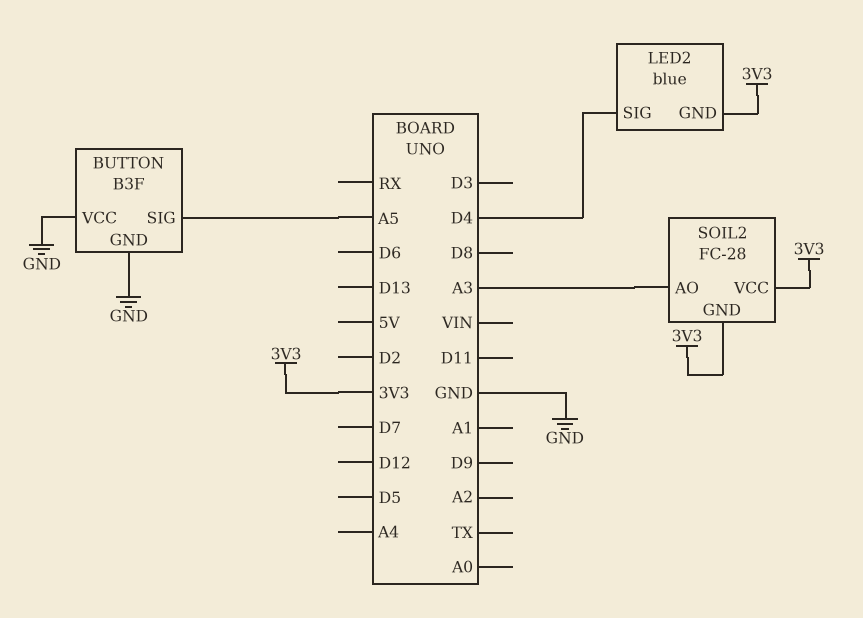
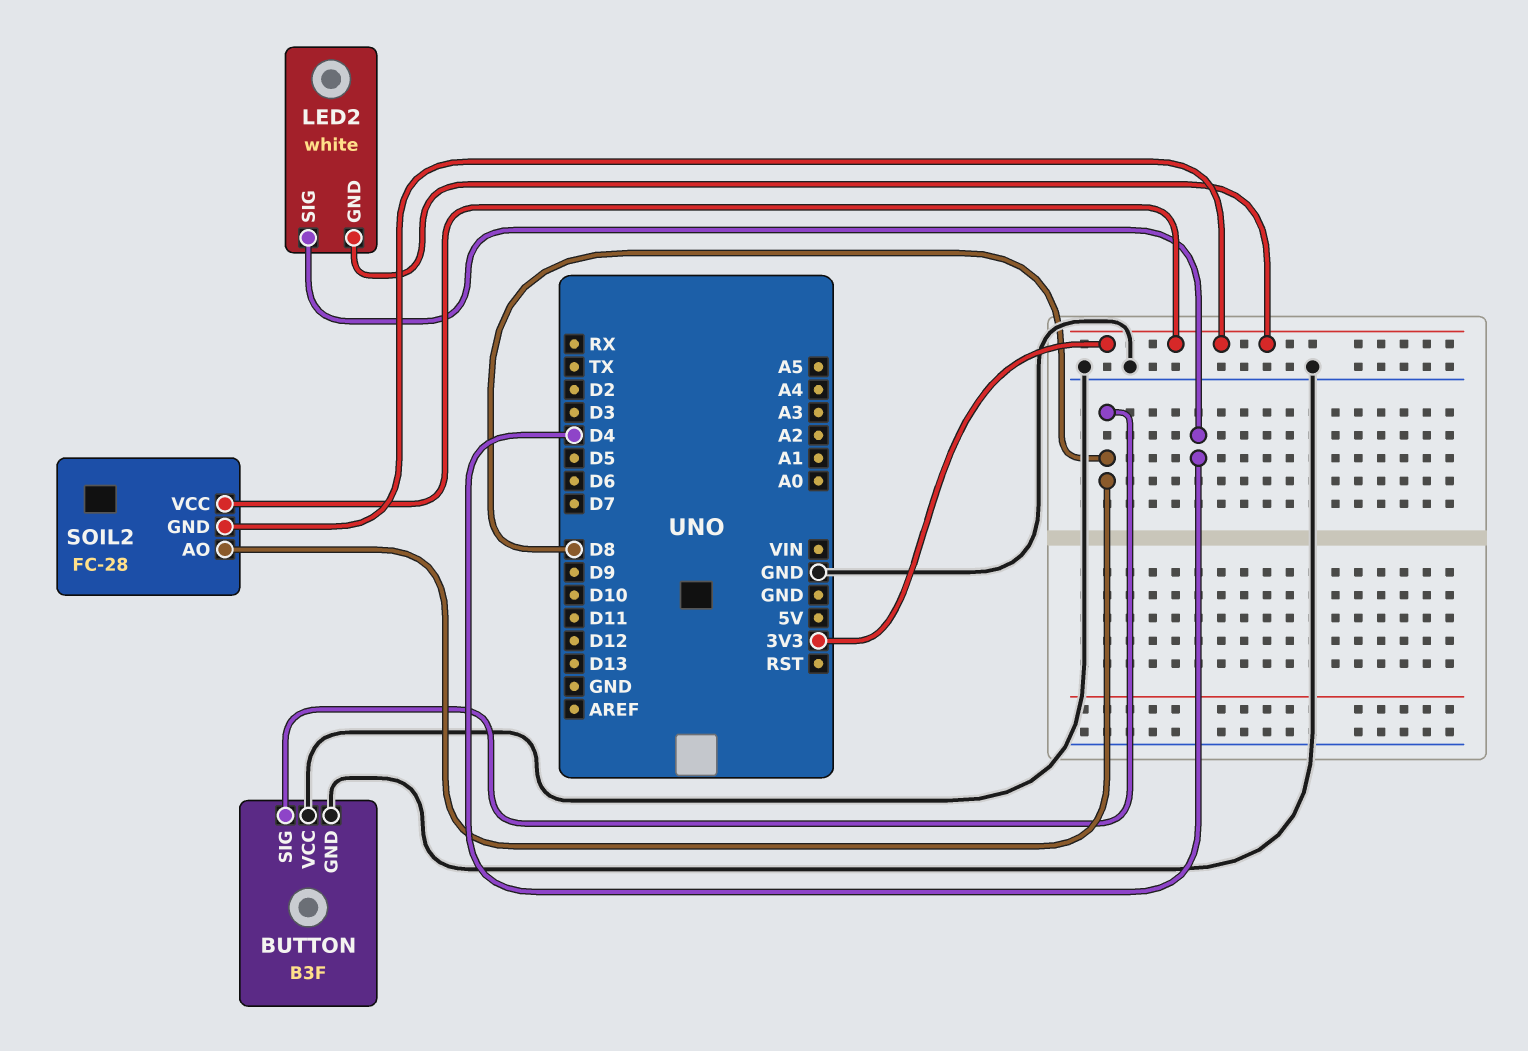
BUTTON pin SIG: A5 -> D8
LED2: blue -> white
SOIL2 pin AO: A3 -> D8

